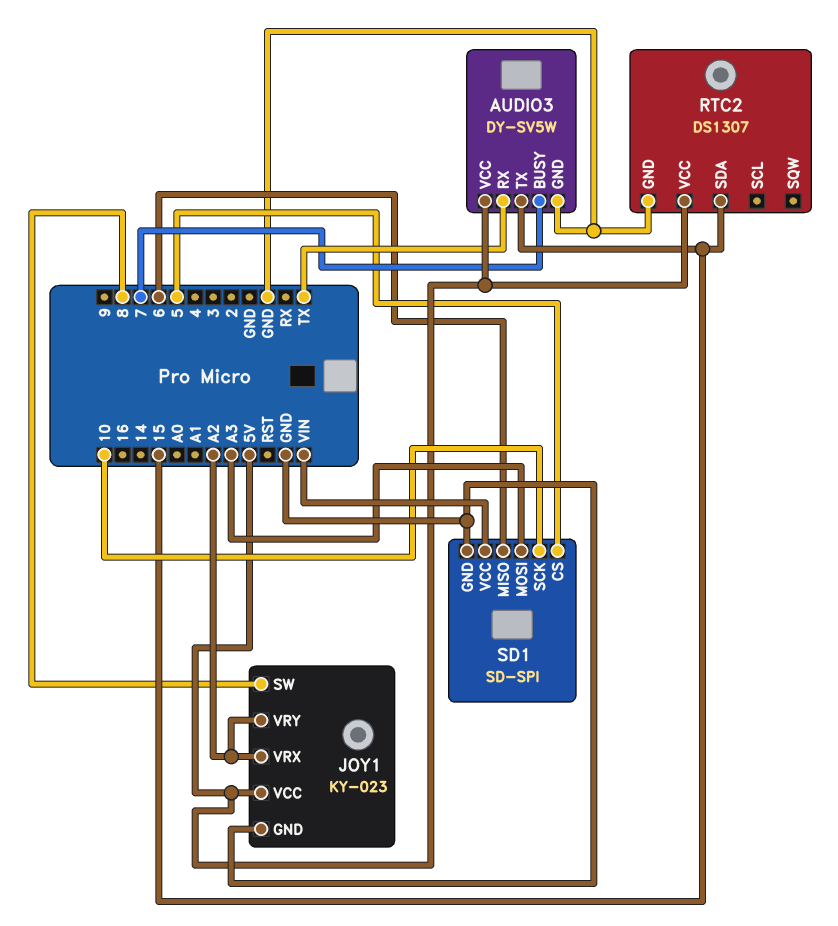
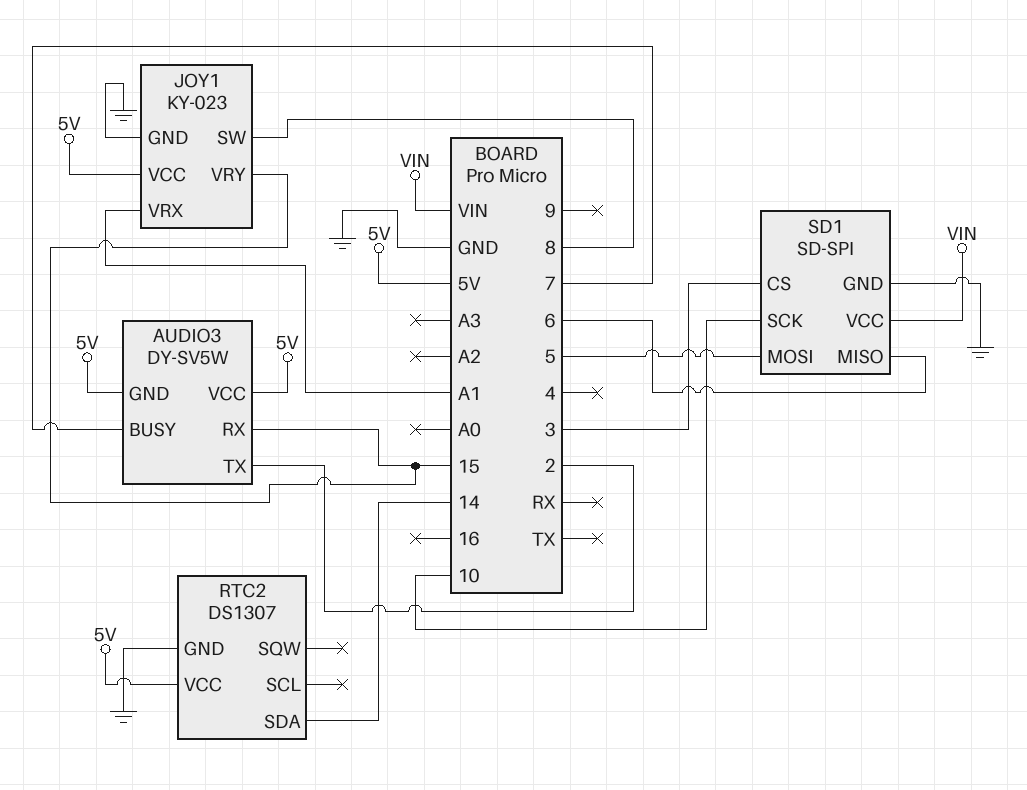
AUDIO3 pin GND: GND -> 5V
AUDIO3 pin RX: TX -> 15
AUDIO3 pin TX: 15 -> 2
JOY1 pin VRX: A2 -> A1
JOY1 pin VRY: A2 -> 15
RTC2 pin SDA: 15 -> 14
SD1 pin CS: 5 -> 3
SD1 pin MOSI: A3 -> 5

